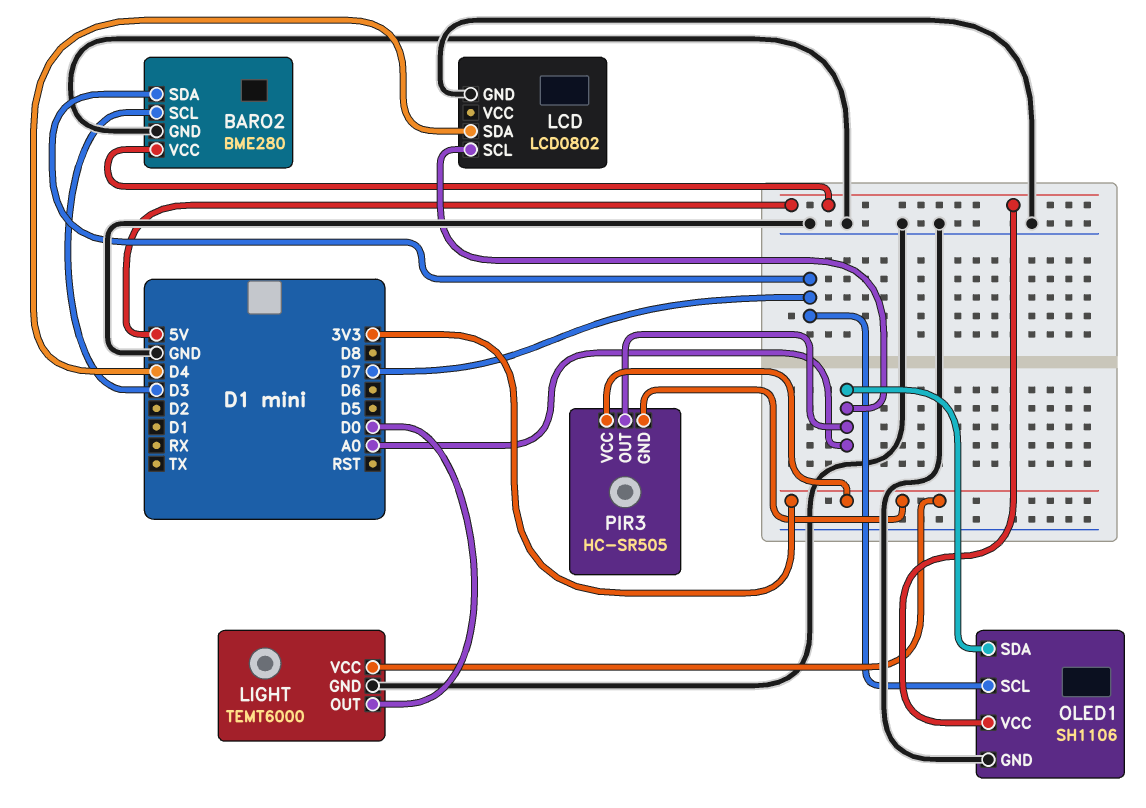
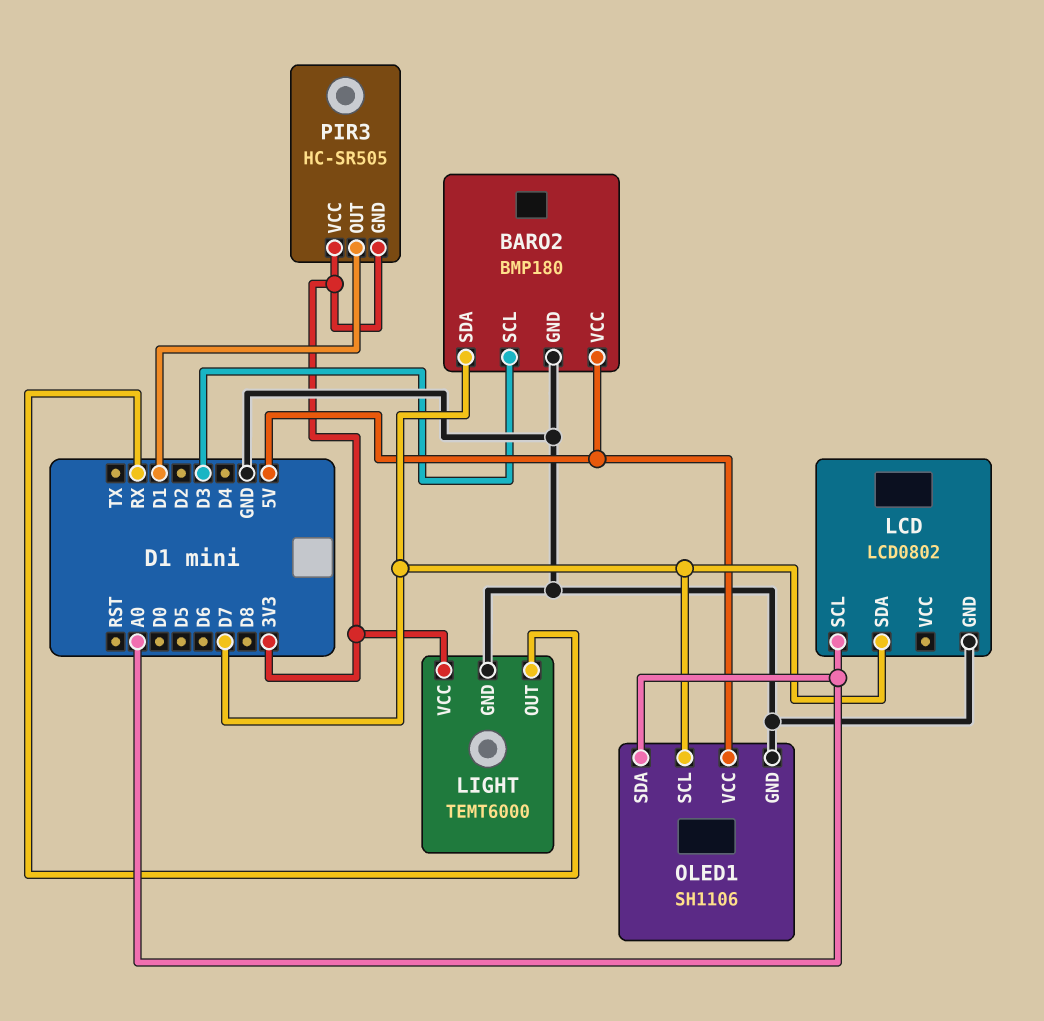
BARO2: BME280 -> BMP180
LCD pin SDA: D4 -> D7
LIGHT pin OUT: D0 -> RX
PIR3 pin OUT: A0 -> D1

